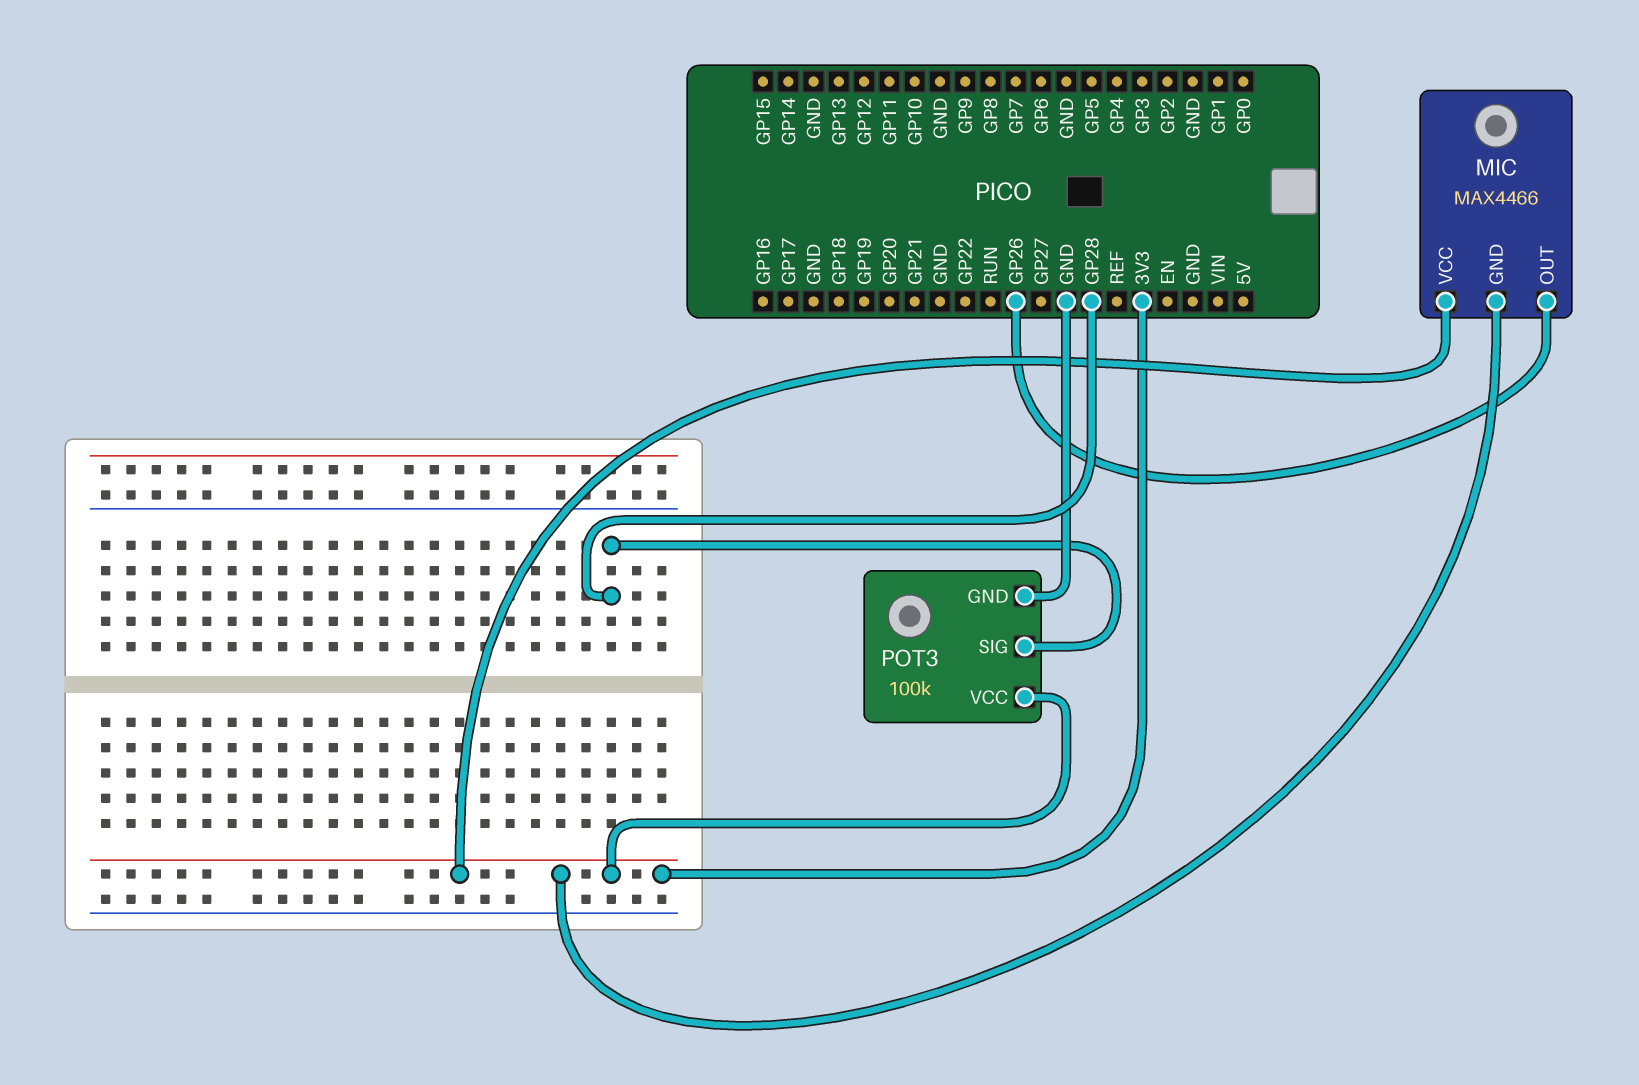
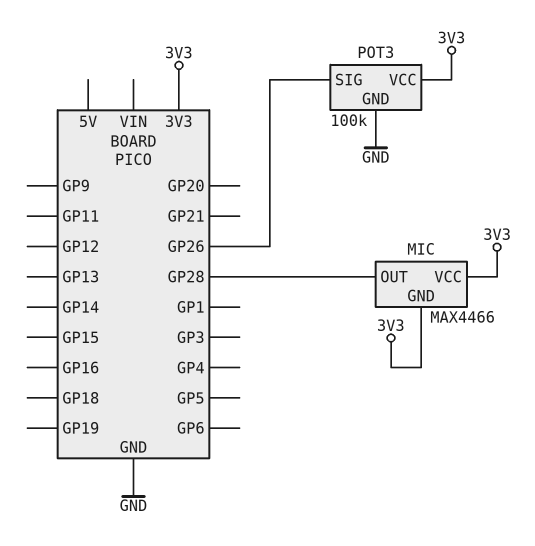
MIC pin OUT: GP26 -> GP28
POT3 pin SIG: GP28 -> GP26

